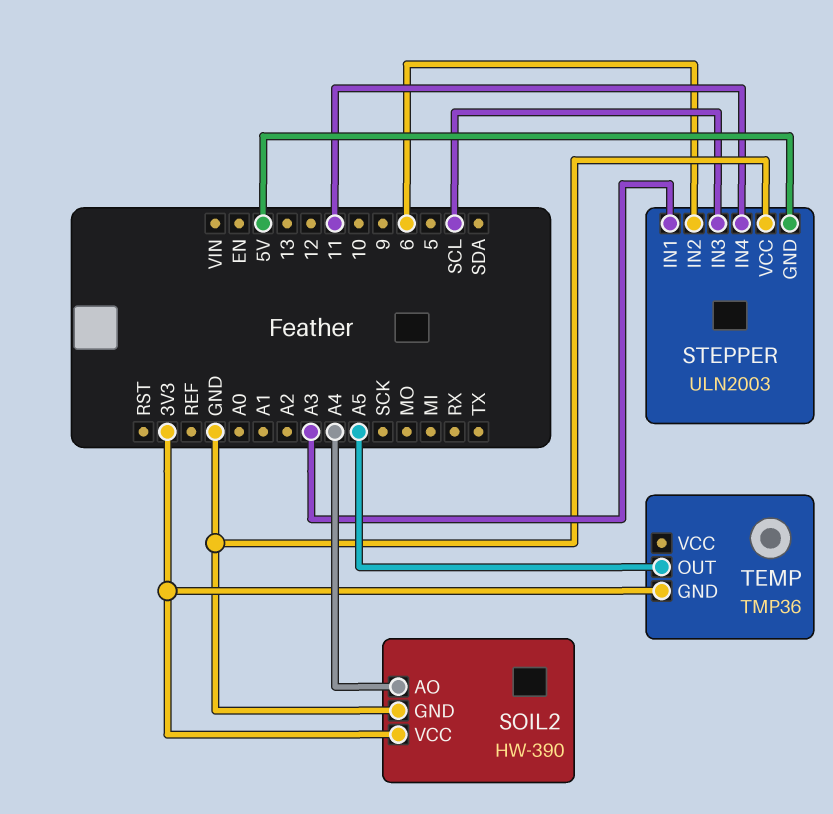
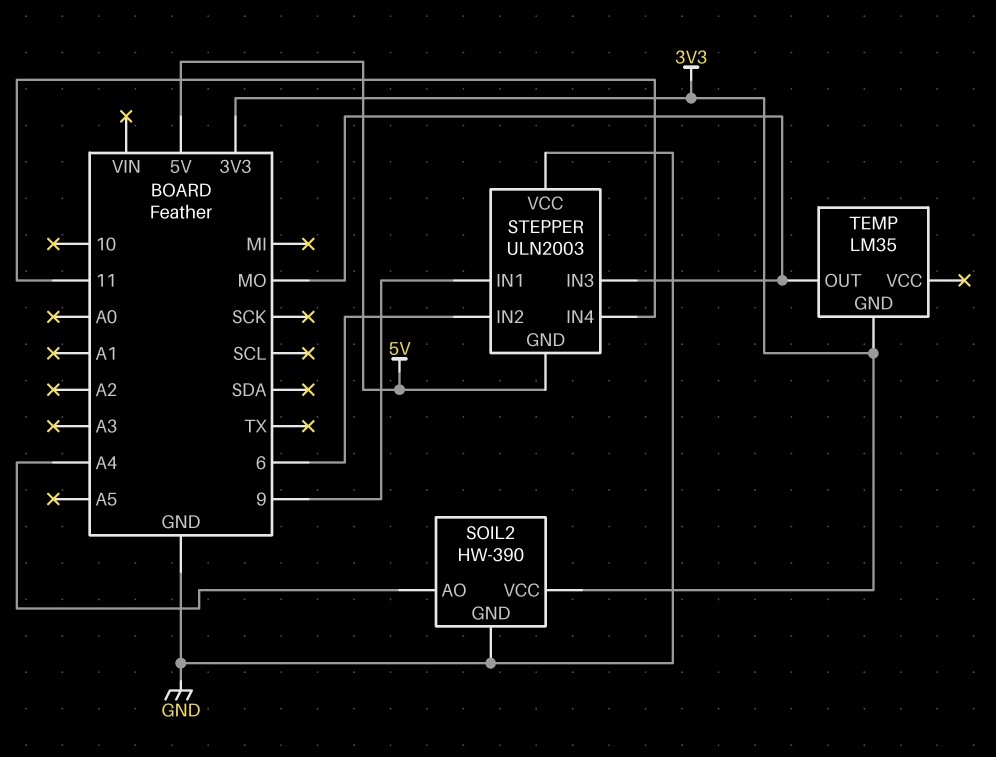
STEPPER pin IN1: A3 -> 9
STEPPER pin IN3: SCL -> MO
TEMP: TMP36 -> LM35
TEMP pin OUT: A5 -> MO

